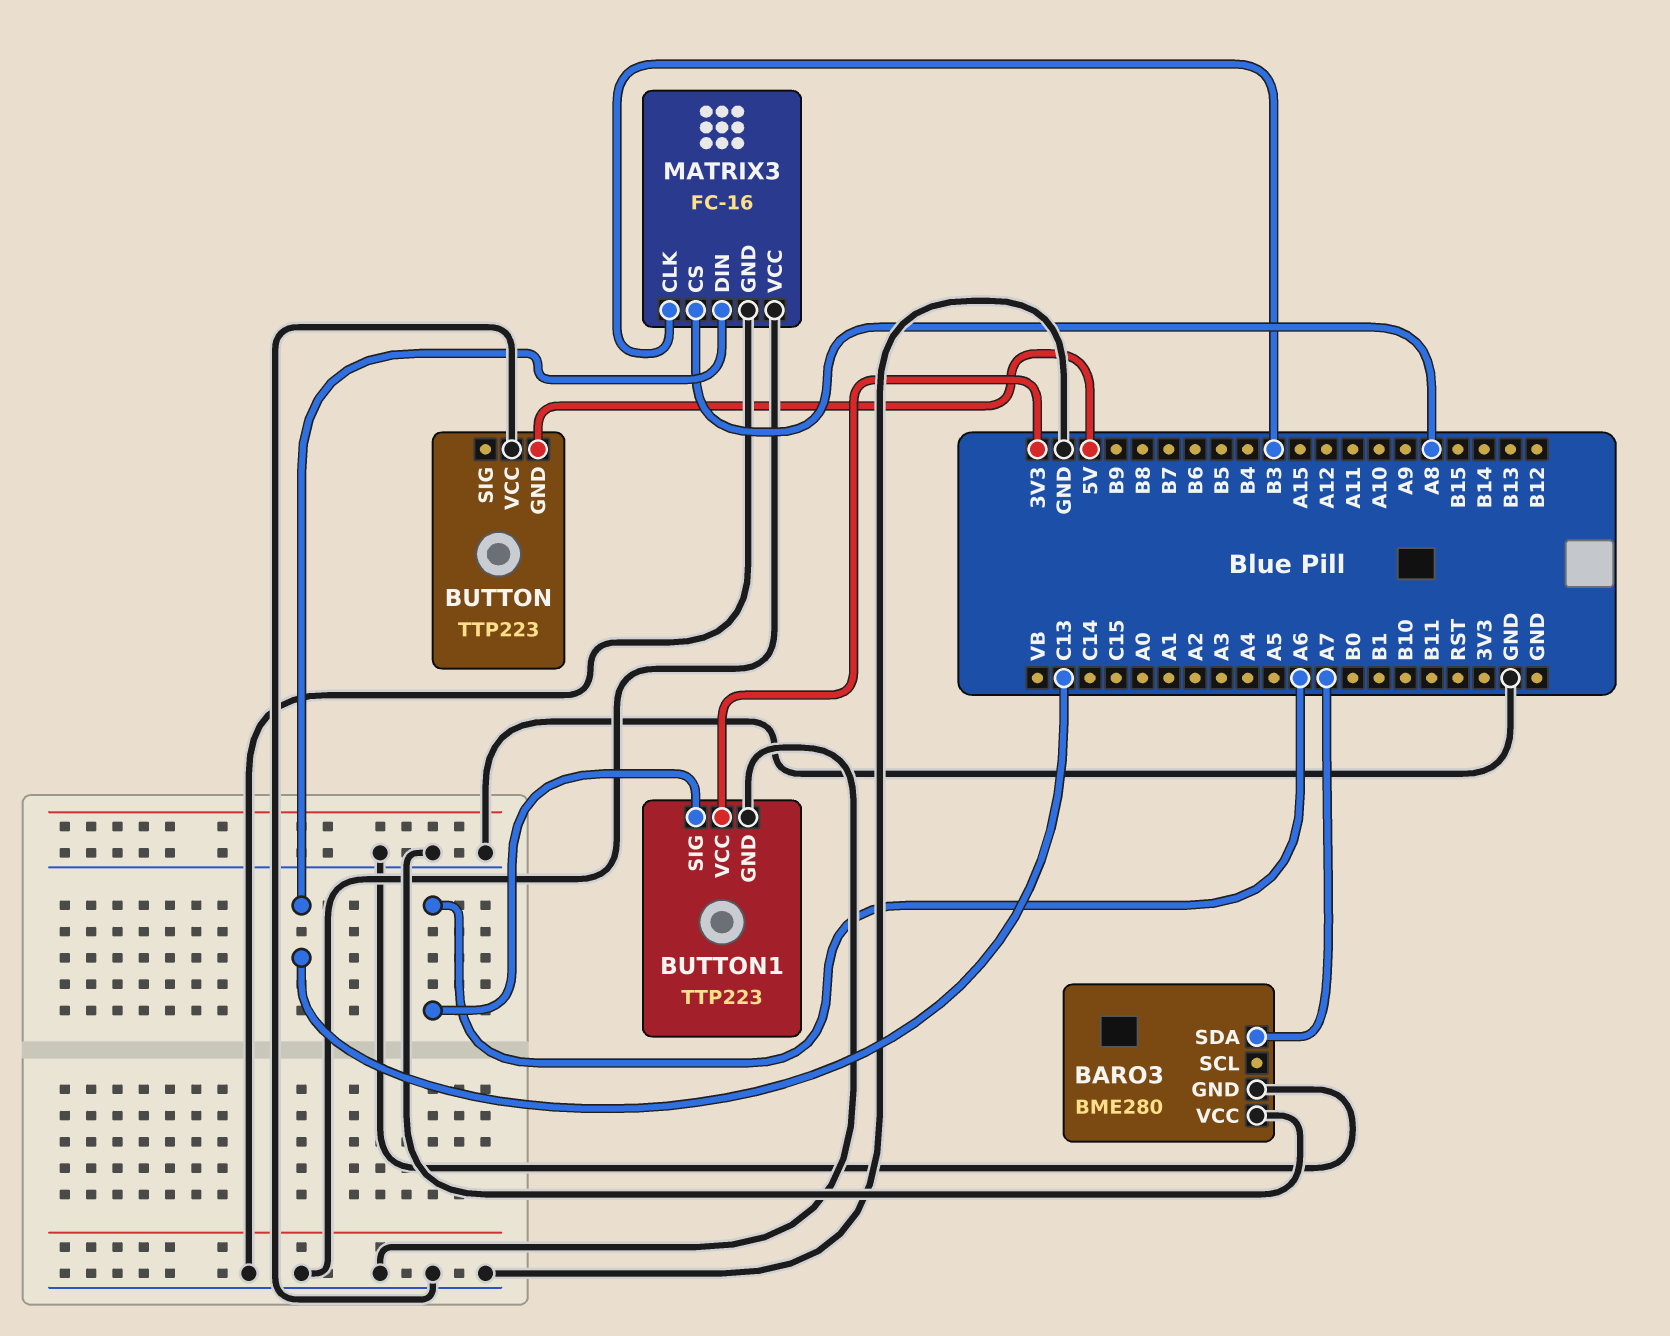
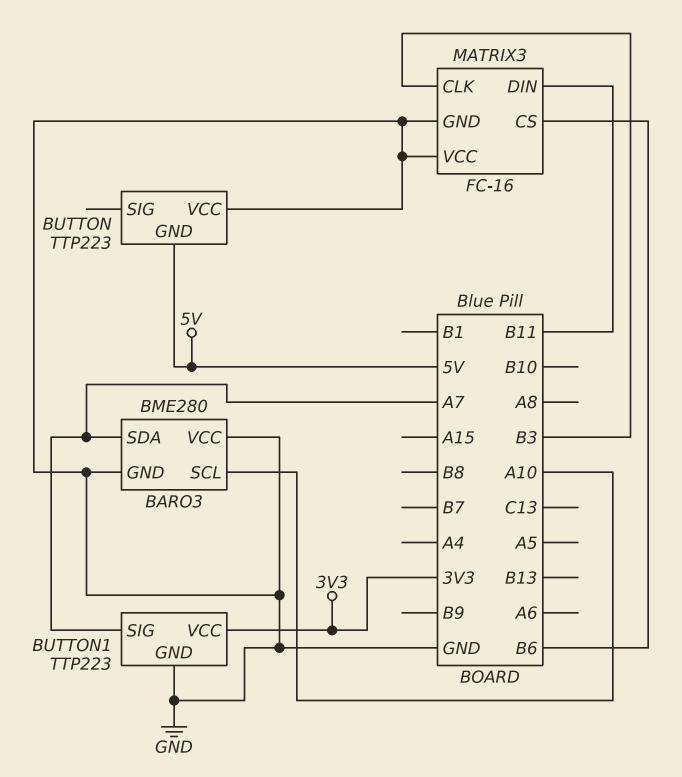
BARO3 pin SCL: none -> A10
BUTTON1 pin SIG: A6 -> A7
MATRIX3 pin CS: A8 -> B6
MATRIX3 pin DIN: C13 -> B11

